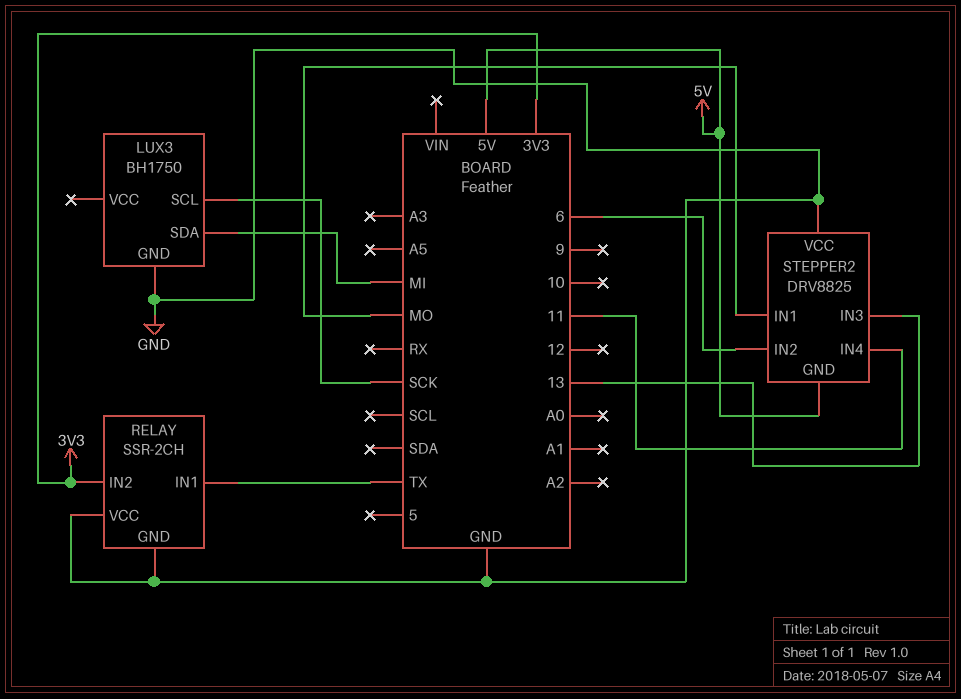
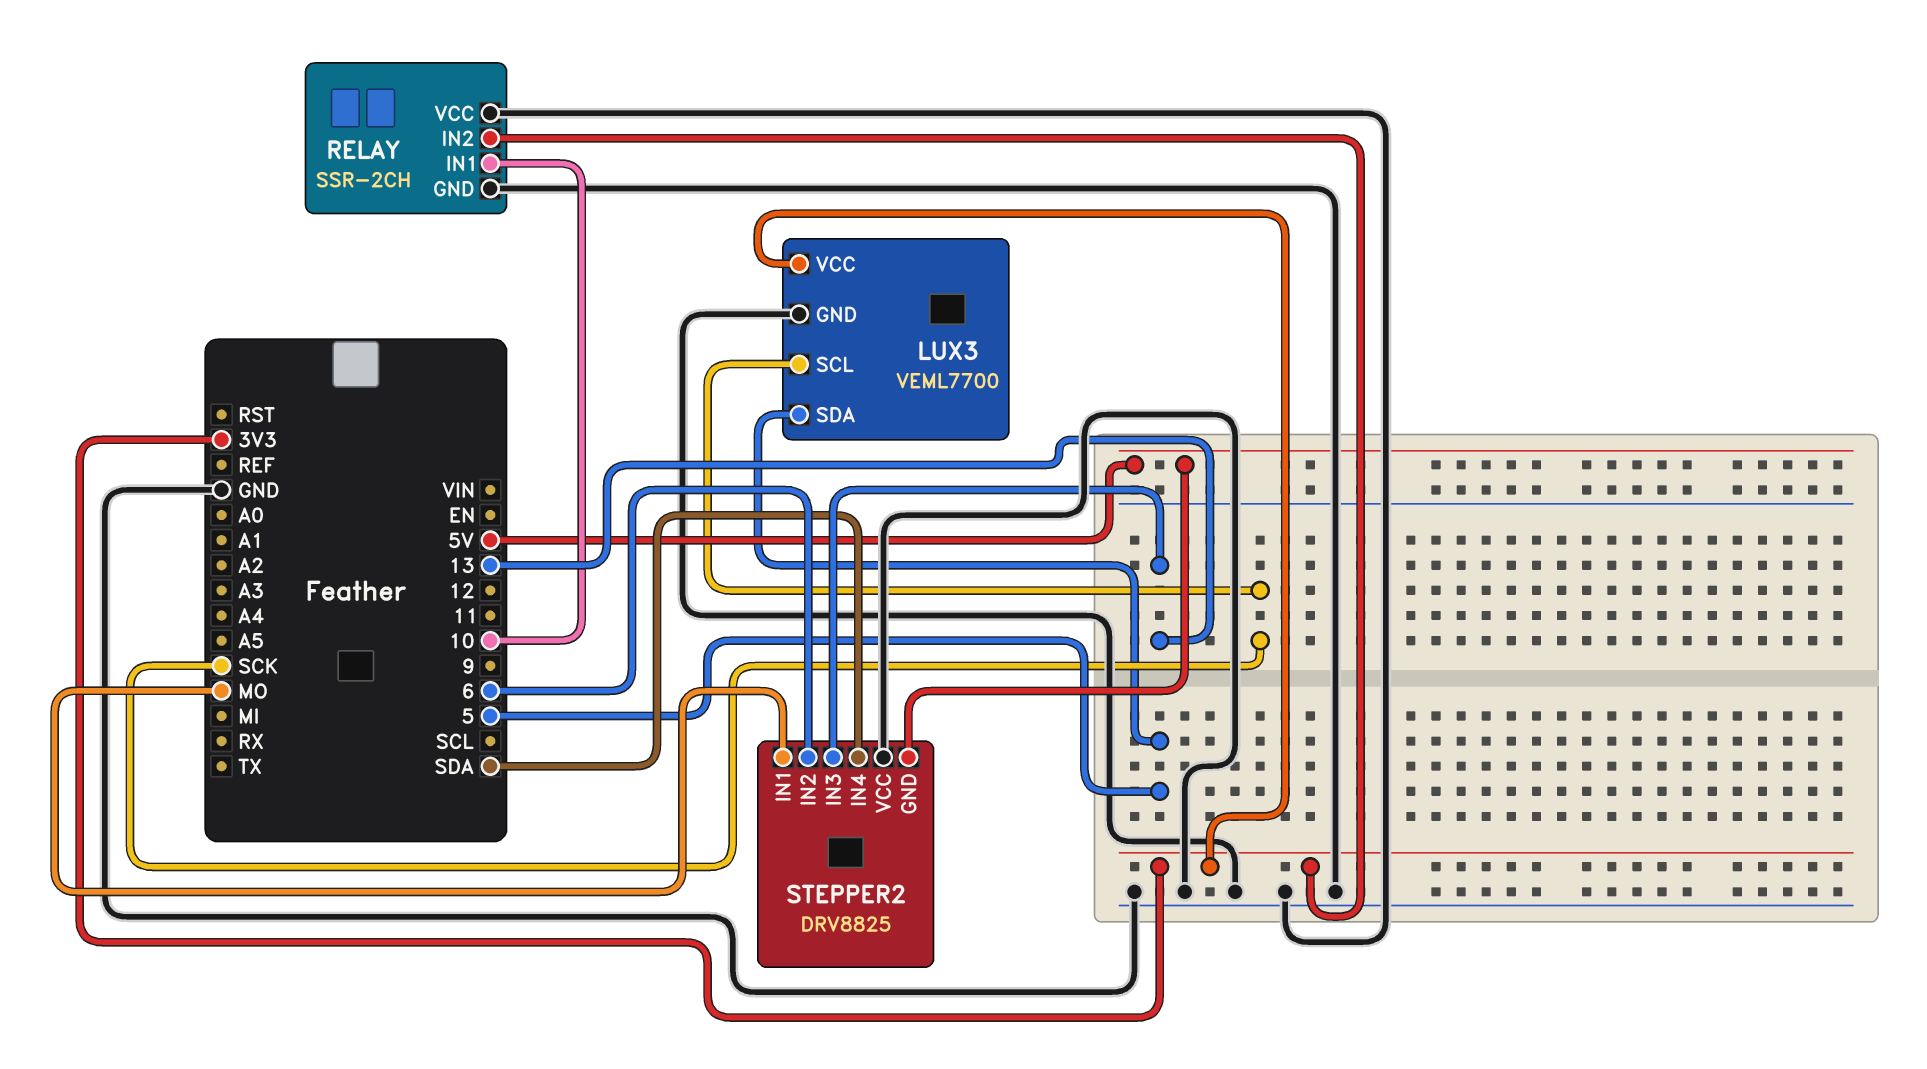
LUX3: BH1750 -> VEML7700
LUX3 pin SDA: MI -> 5
LUX3 pin VCC: none -> 3V3
RELAY pin IN1: TX -> 10
STEPPER2 pin IN4: 11 -> SDA

